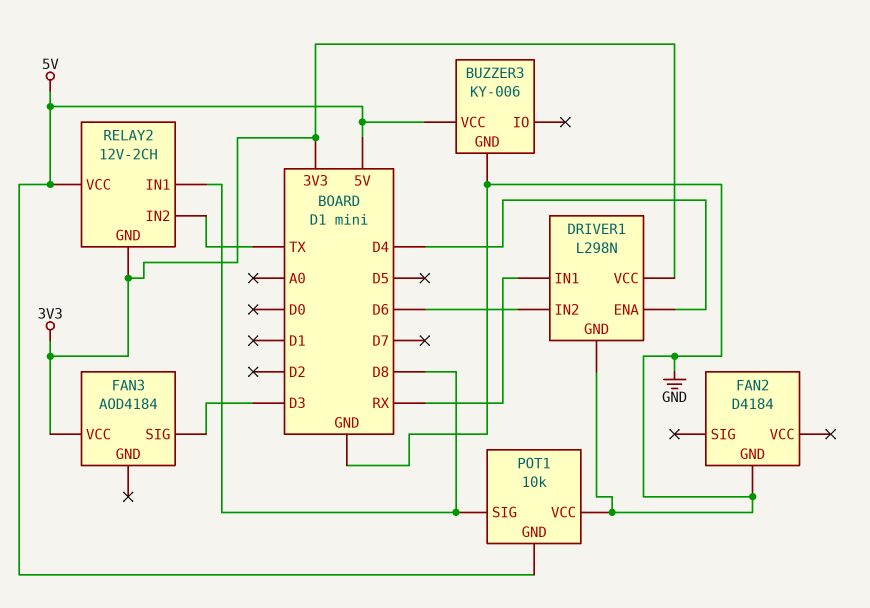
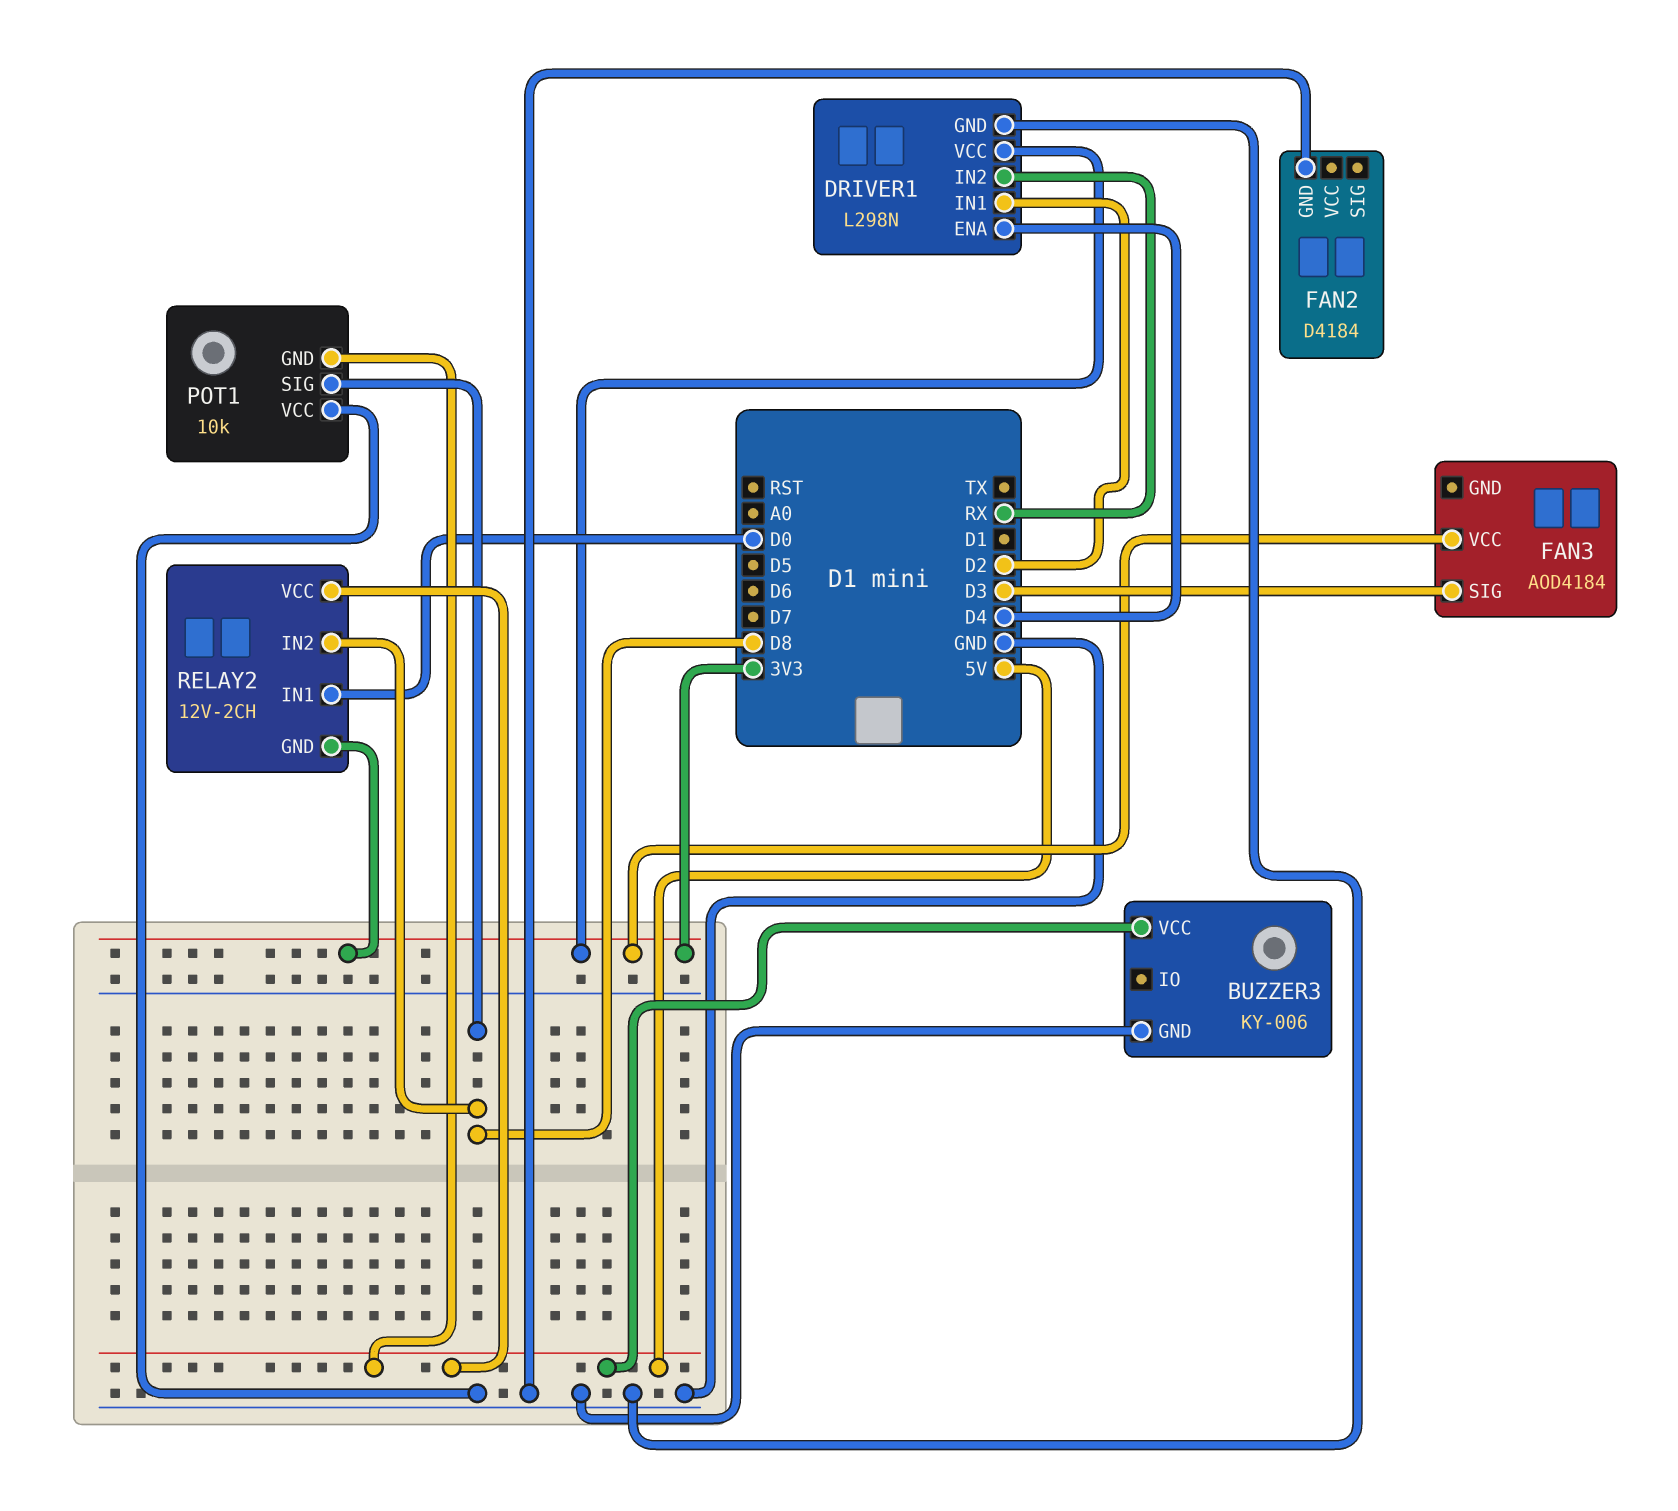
DRIVER1 pin IN1: RX -> D2
DRIVER1 pin IN2: D6 -> RX
RELAY2 pin IN1: D8 -> D0
RELAY2 pin IN2: TX -> D8

